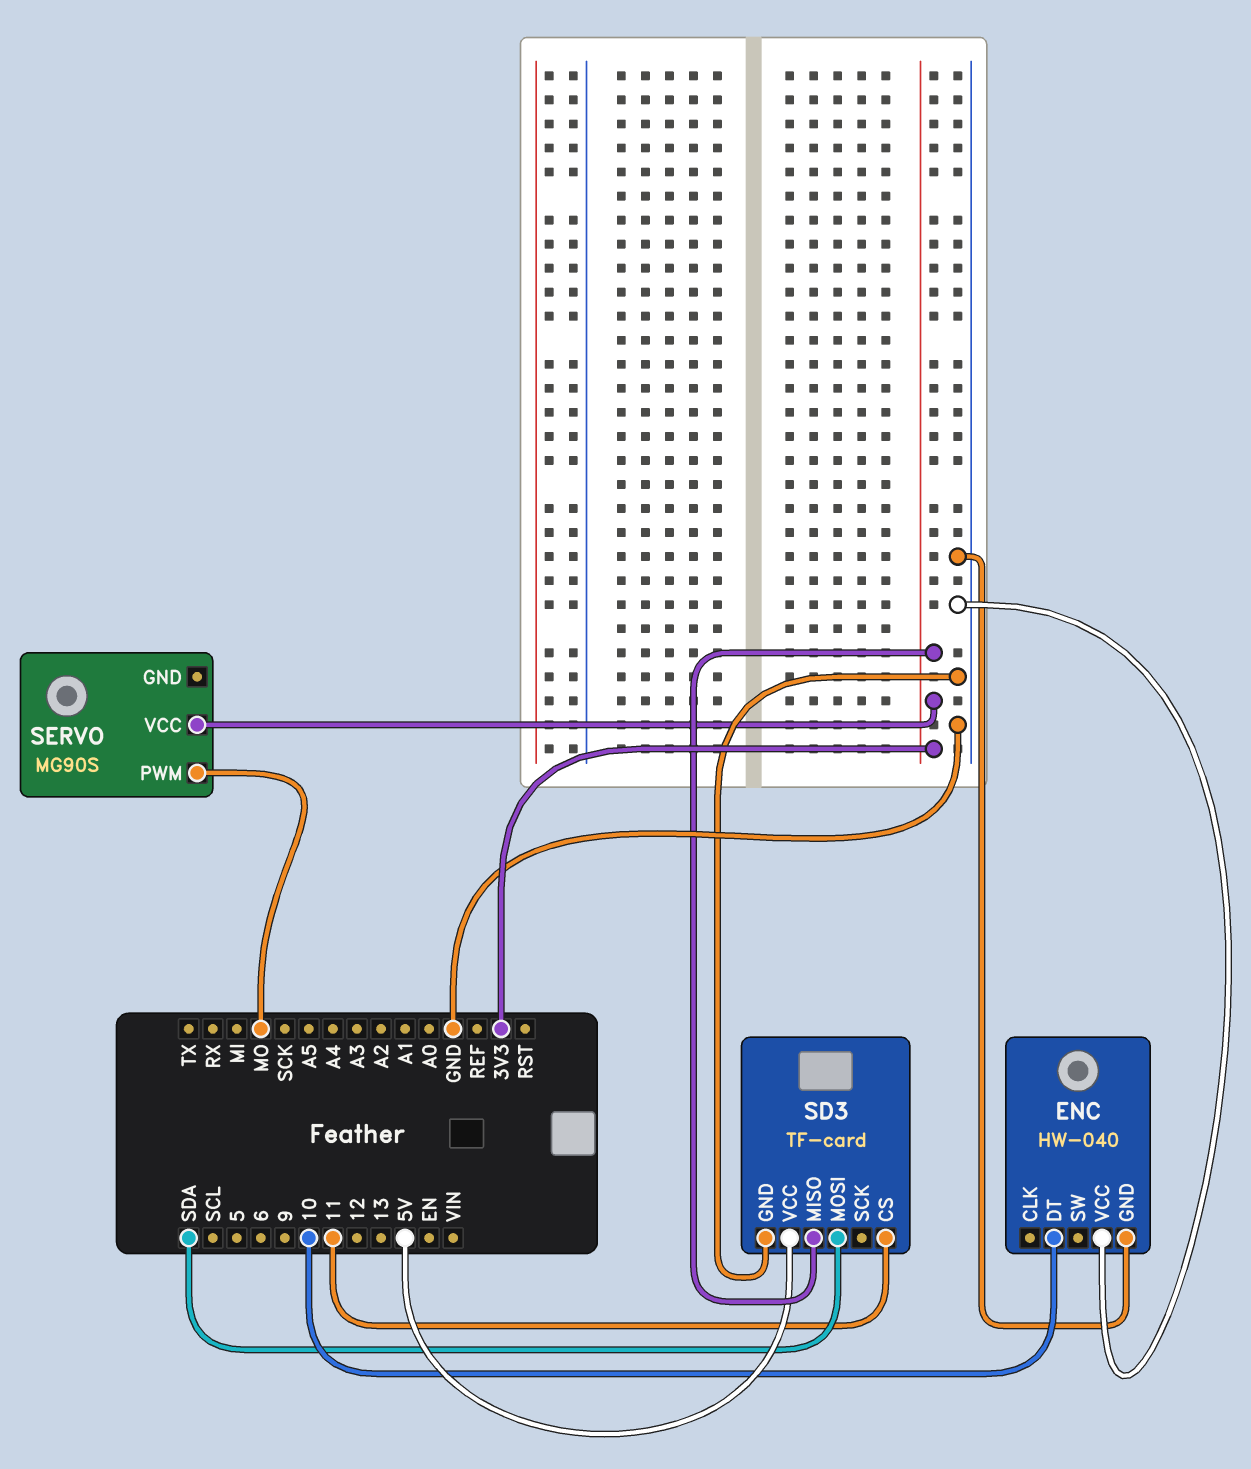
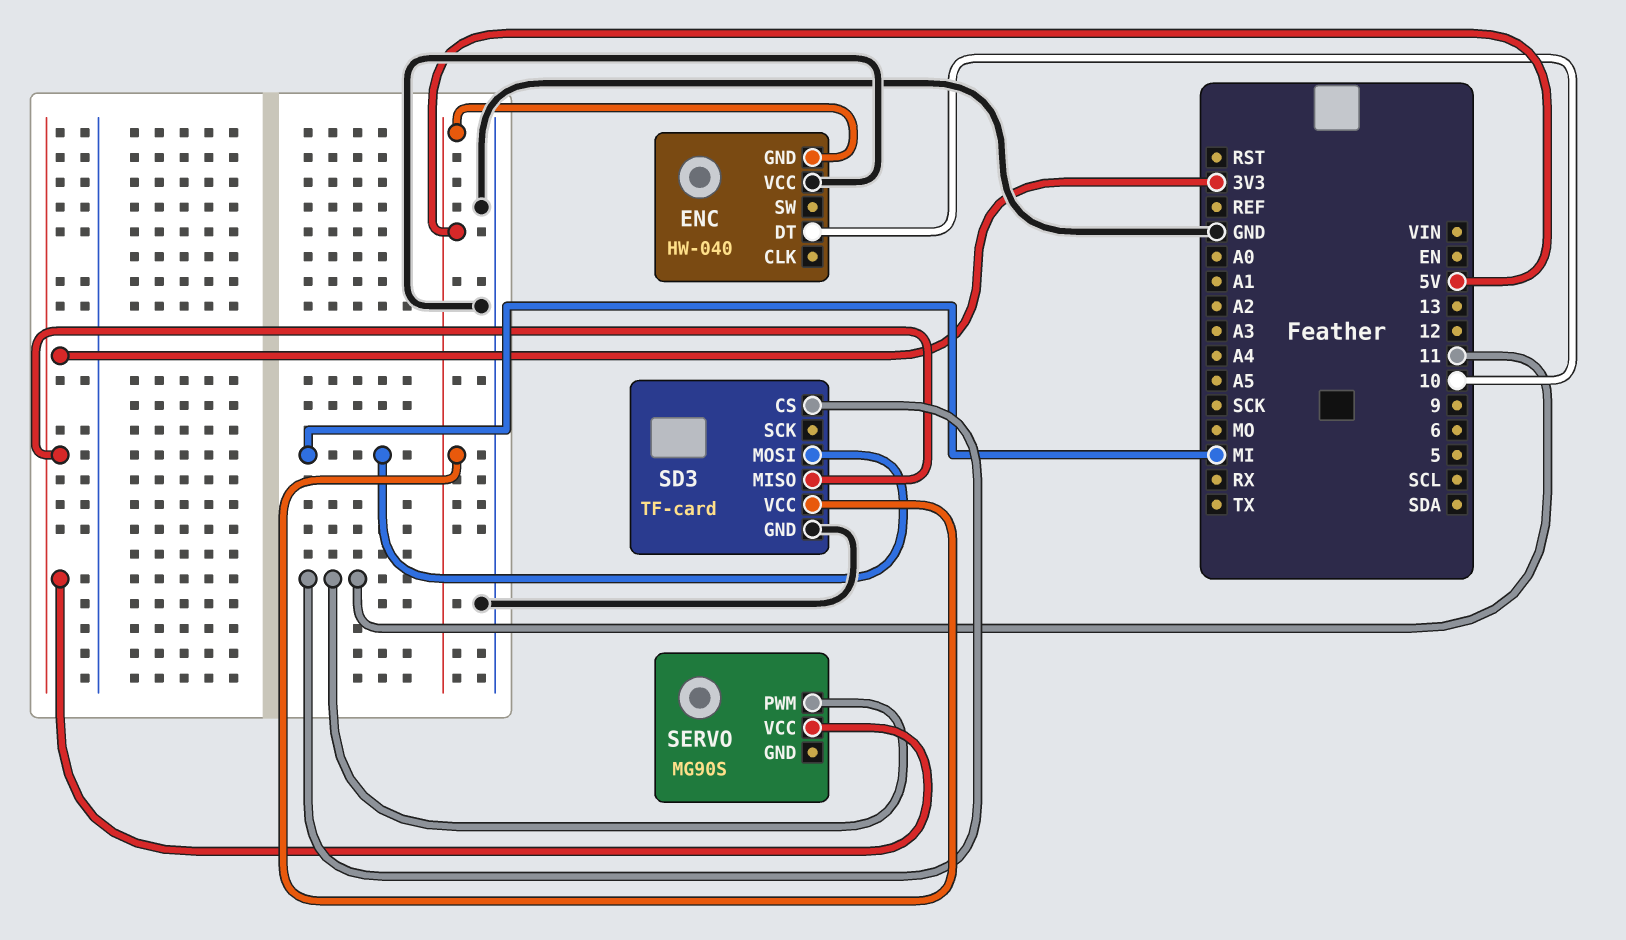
ENC pin GND: GND -> 5V
SD3 pin MOSI: SDA -> MI
SERVO pin PWM: MO -> 11

